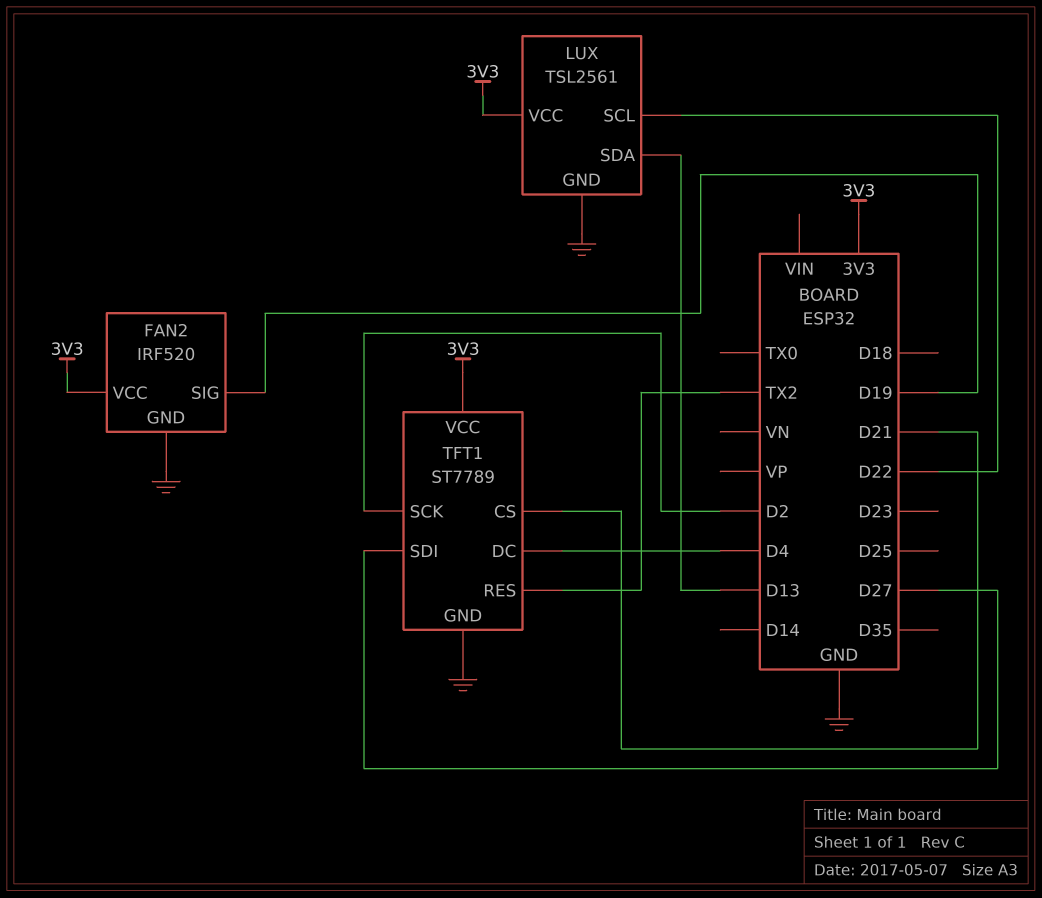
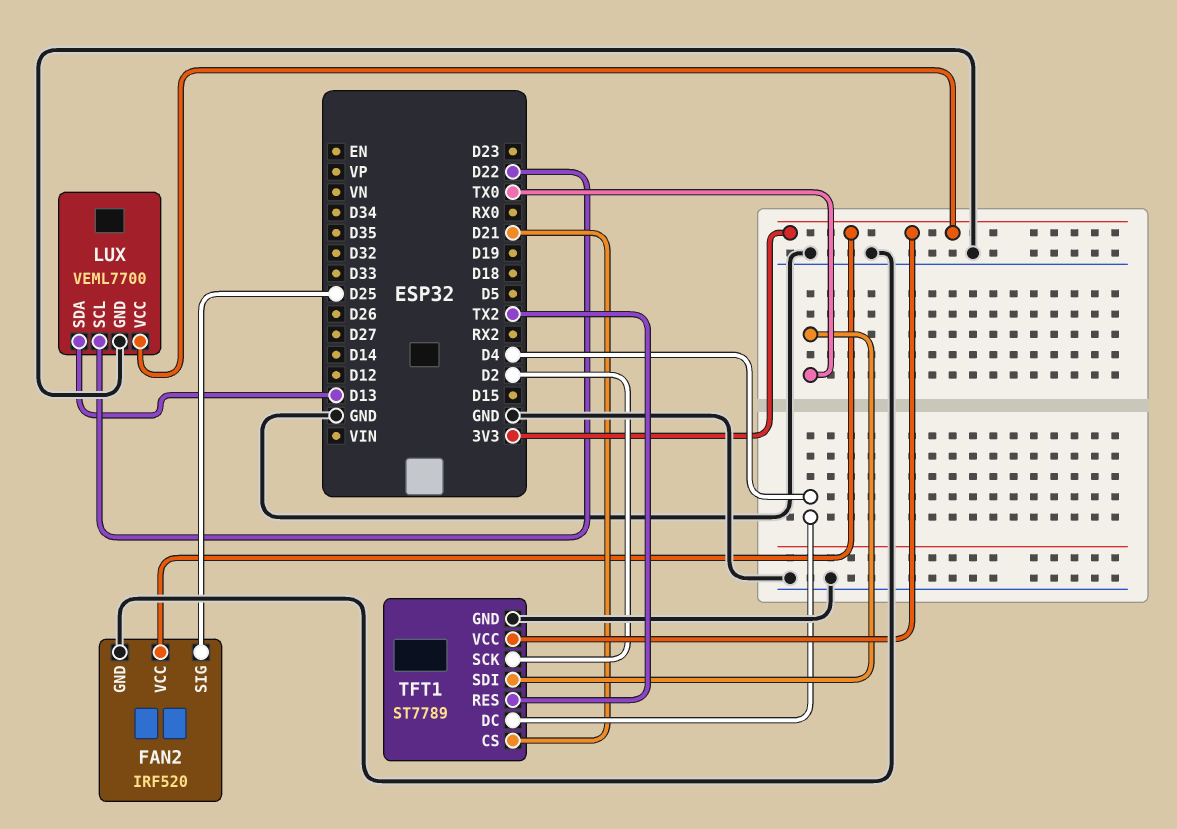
FAN2 pin SIG: D19 -> D25
LUX: TSL2561 -> VEML7700
TFT1 pin SDI: D27 -> TX0

